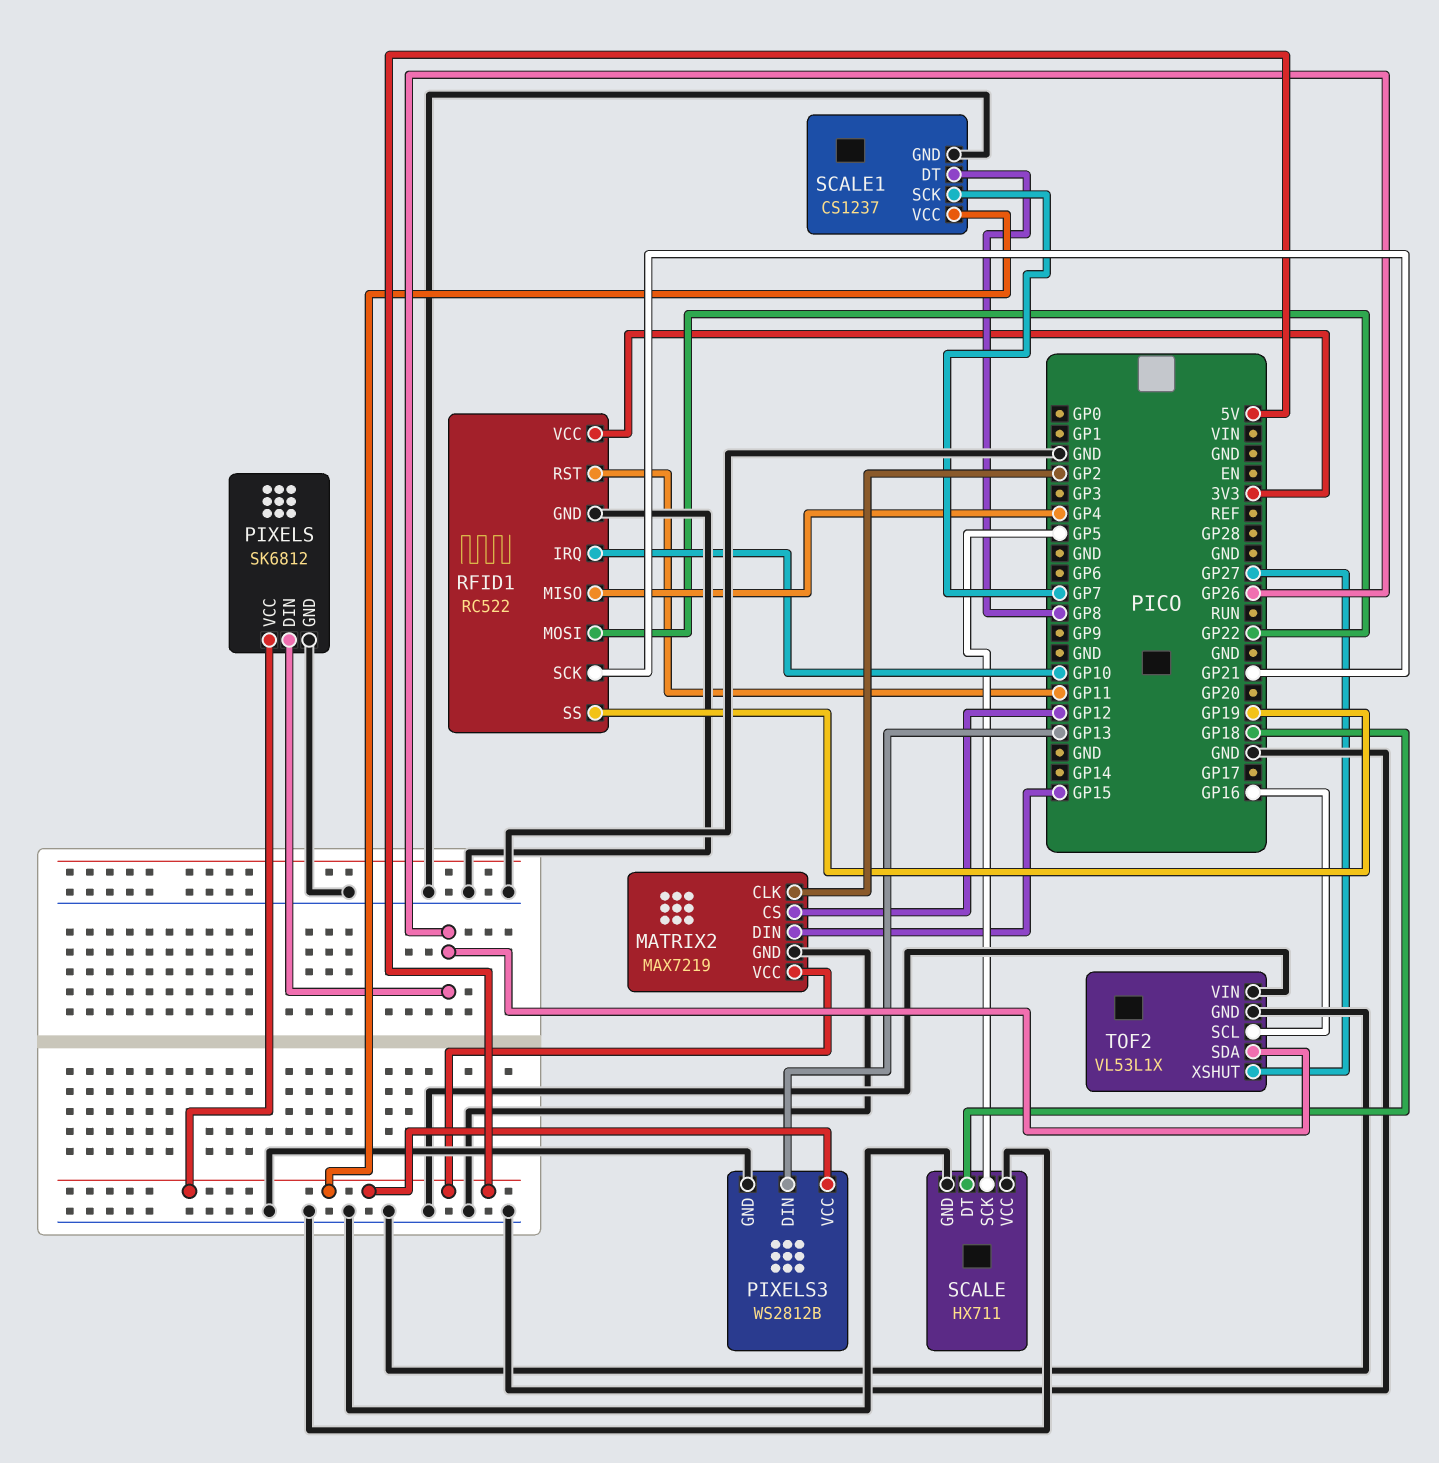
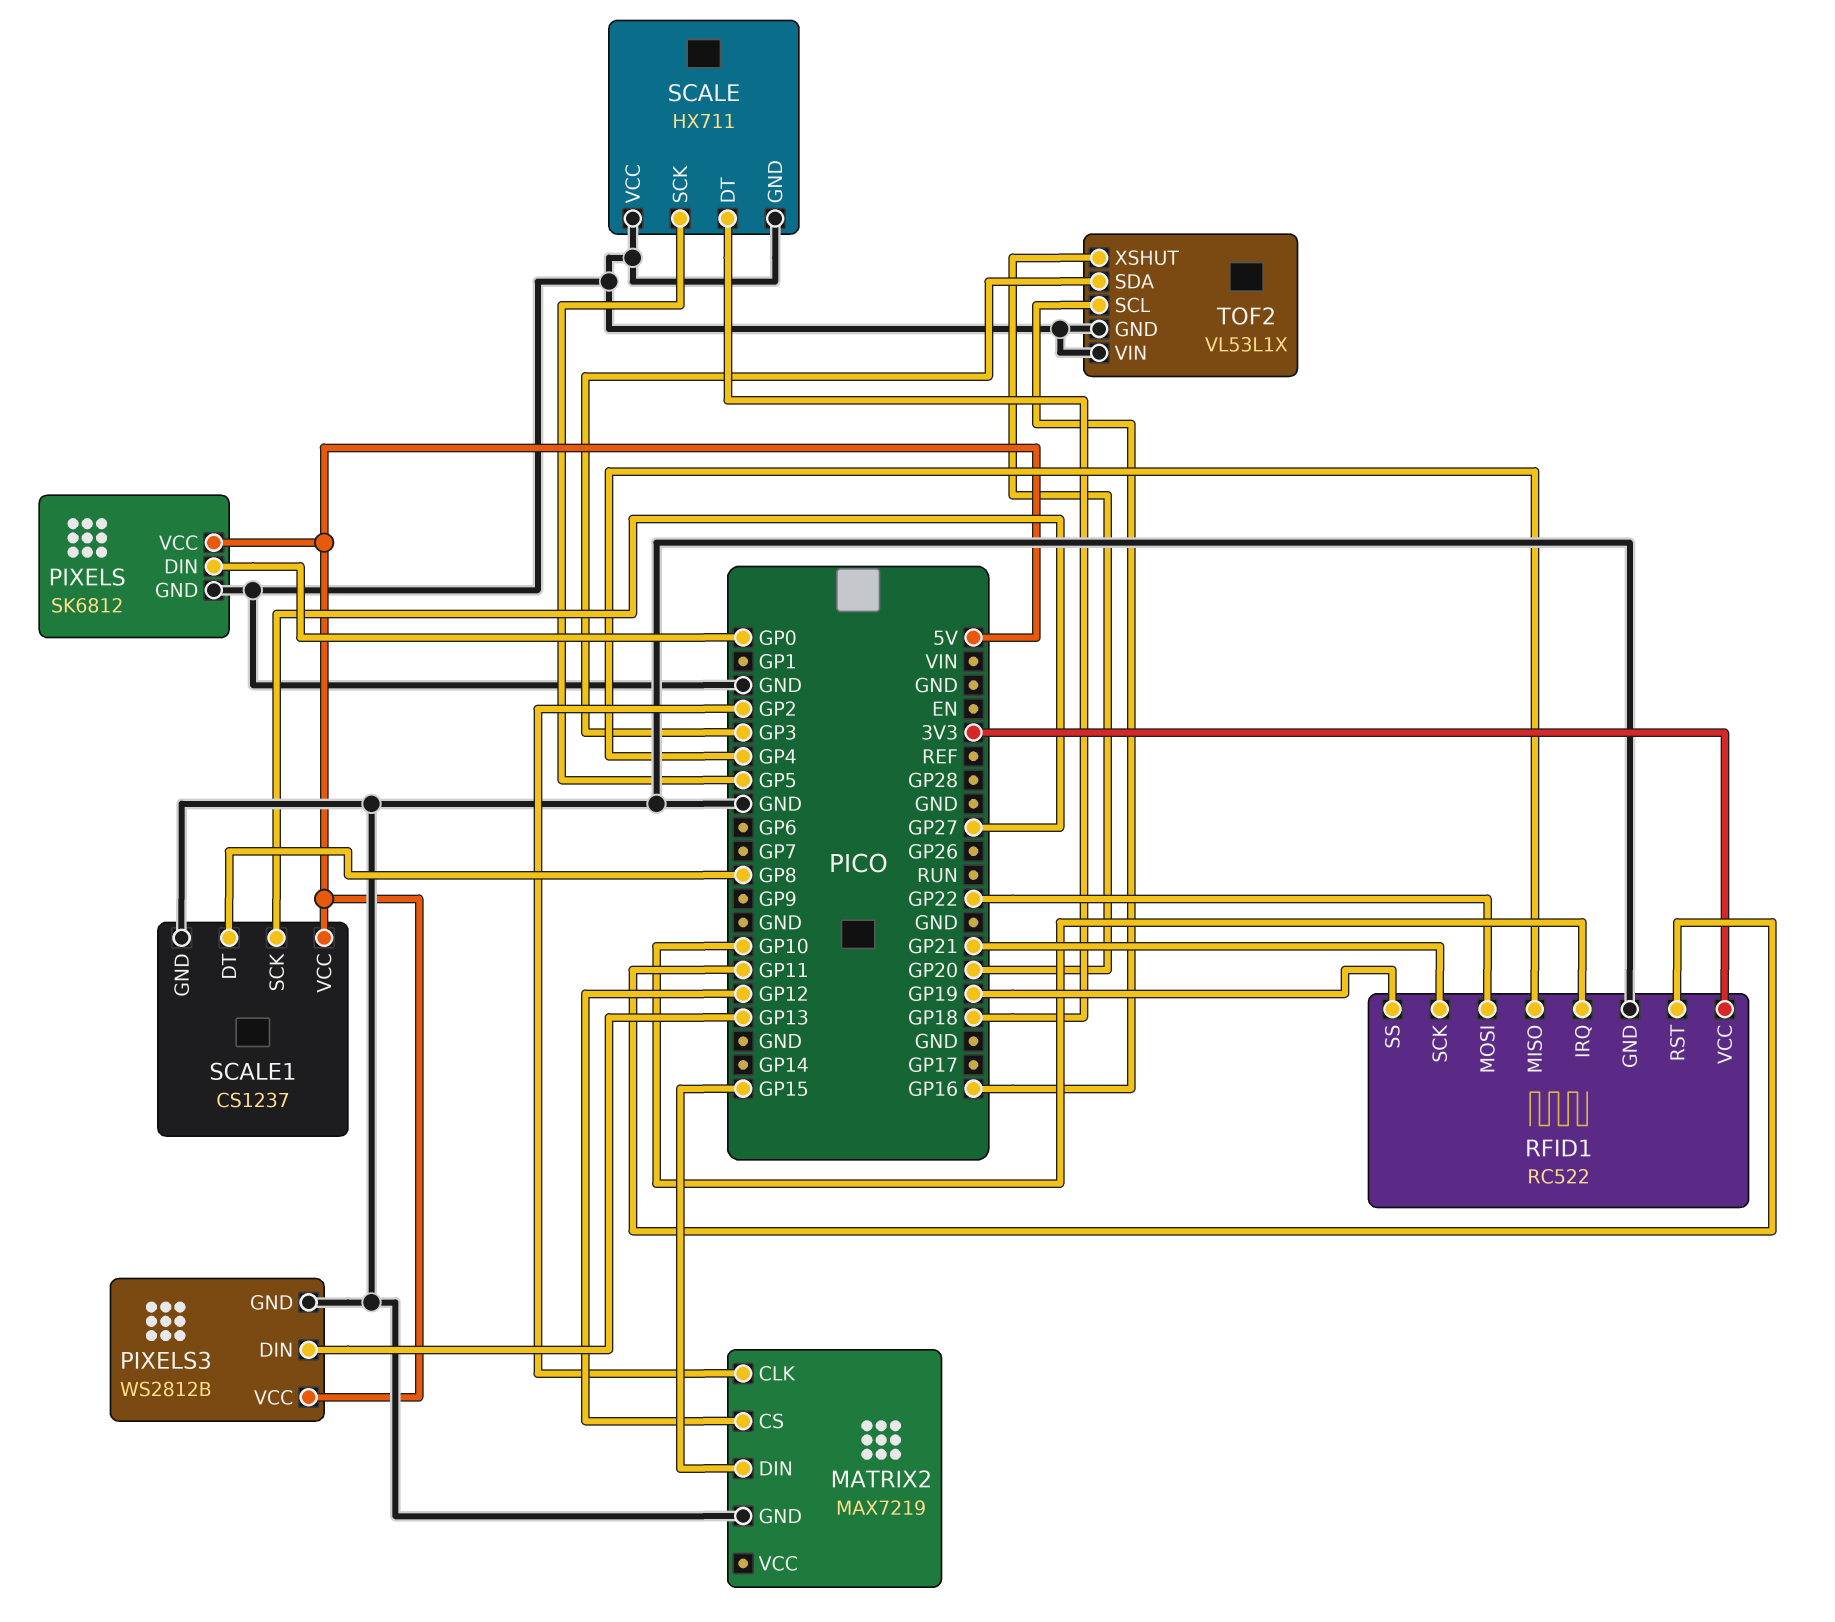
MATRIX2 pin VCC: 5V -> none
PIXELS pin DIN: GP26 -> GP0
SCALE1 pin SCK: GP7 -> GP27
TOF2 pin SDA: GP26 -> GP3
TOF2 pin XSHUT: GP27 -> GP20

